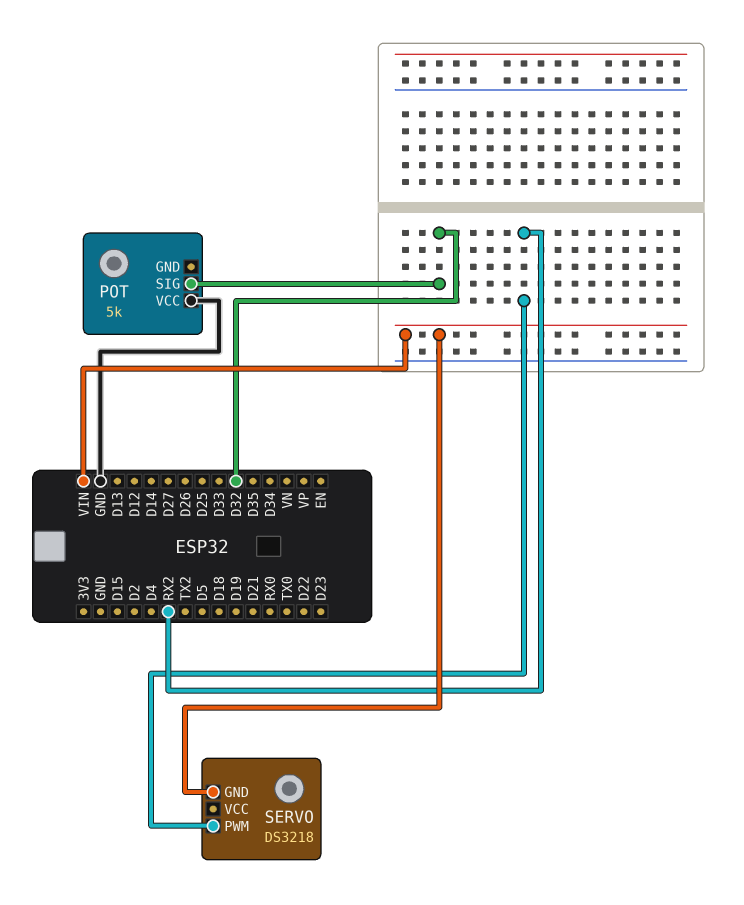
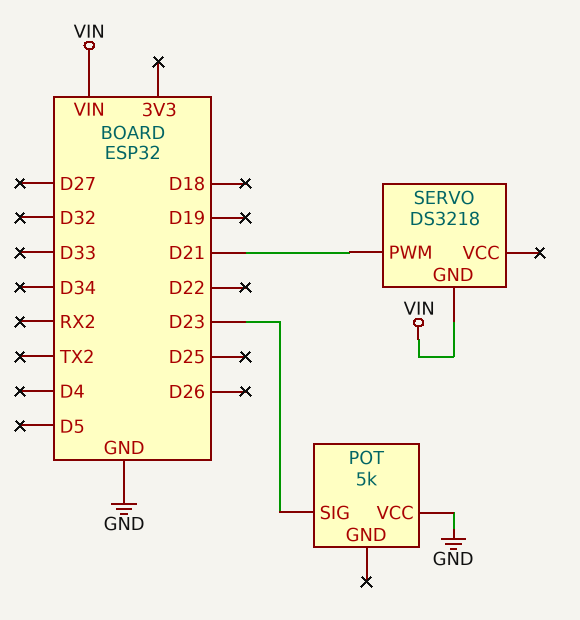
POT pin SIG: D32 -> D23
SERVO pin PWM: RX2 -> D21

